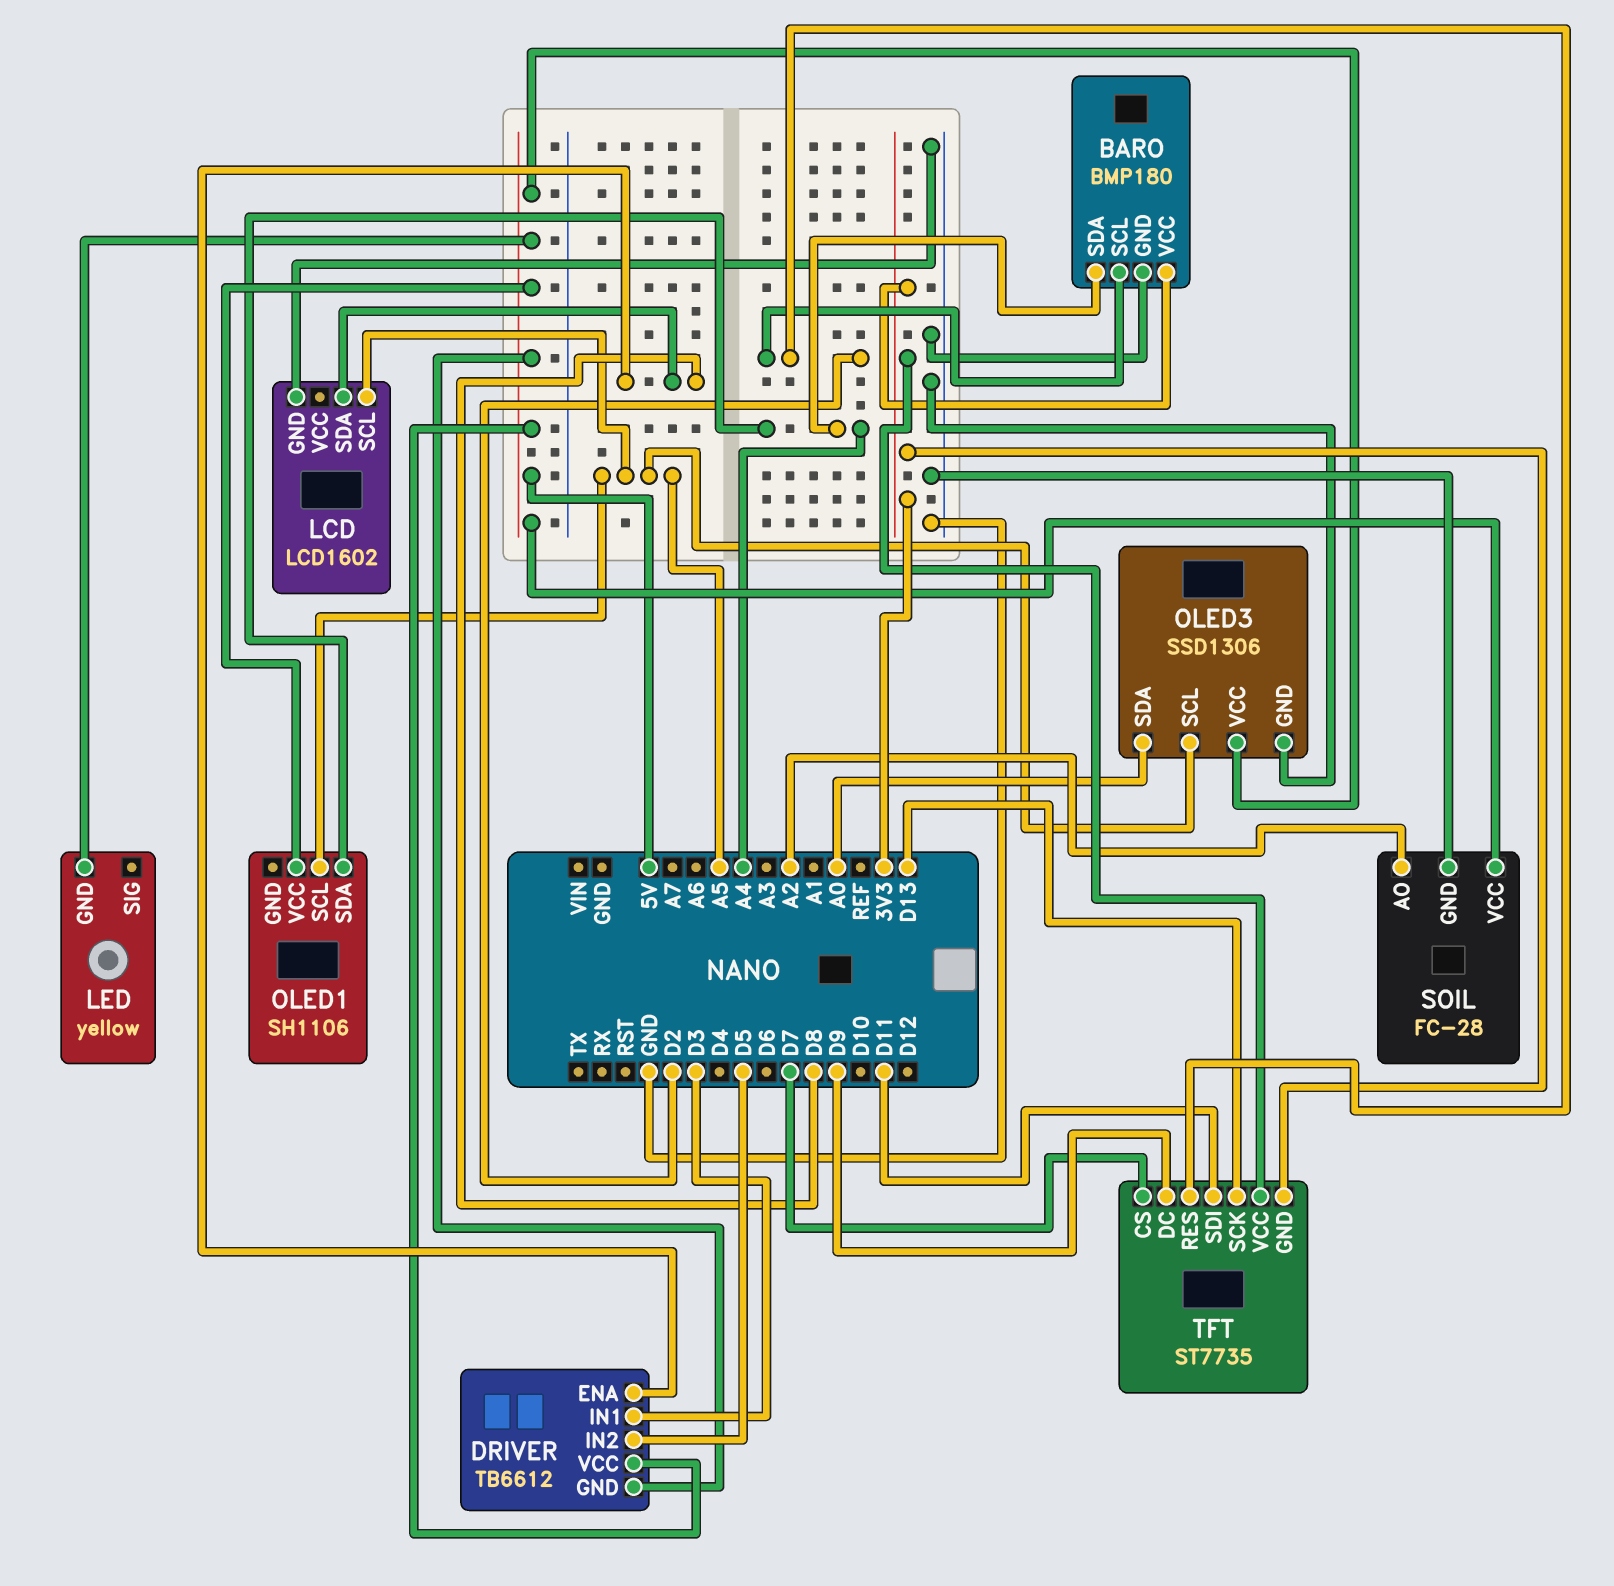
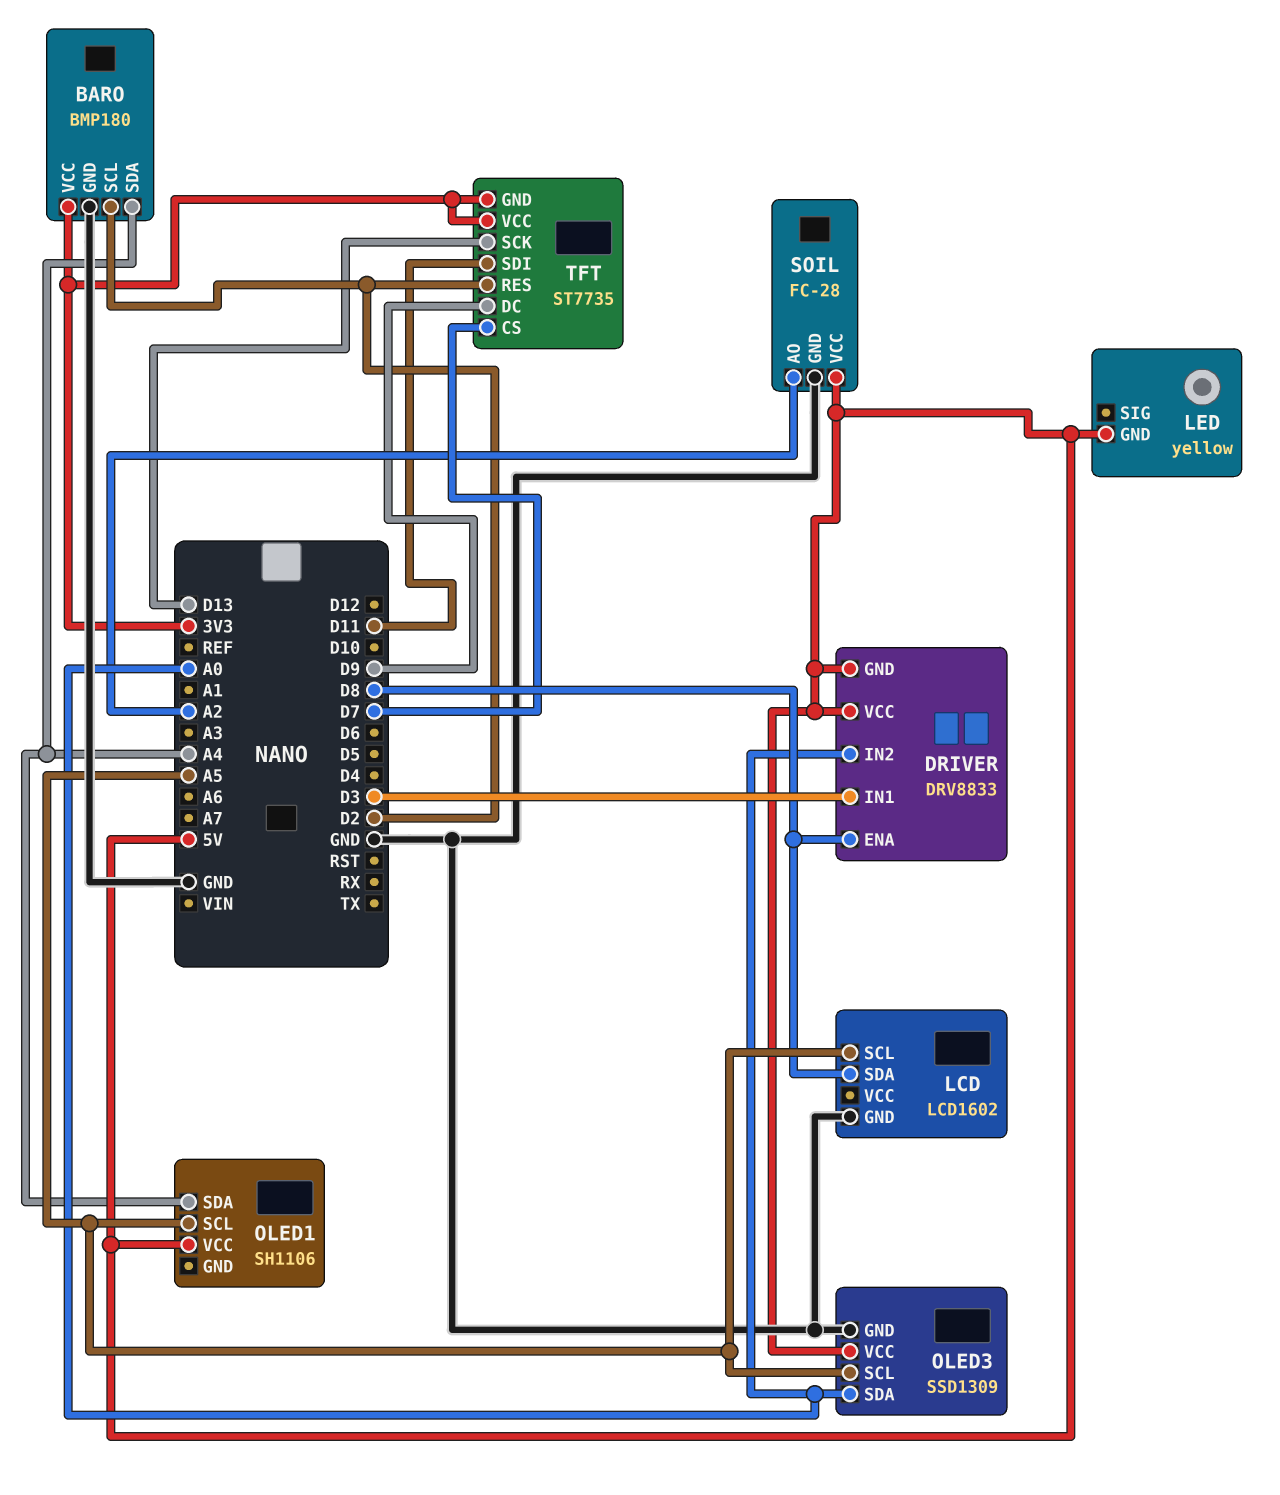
DRIVER: TB6612 -> DRV8833
DRIVER pin IN2: D5 -> A0
OLED3: SSD1306 -> SSD1309

